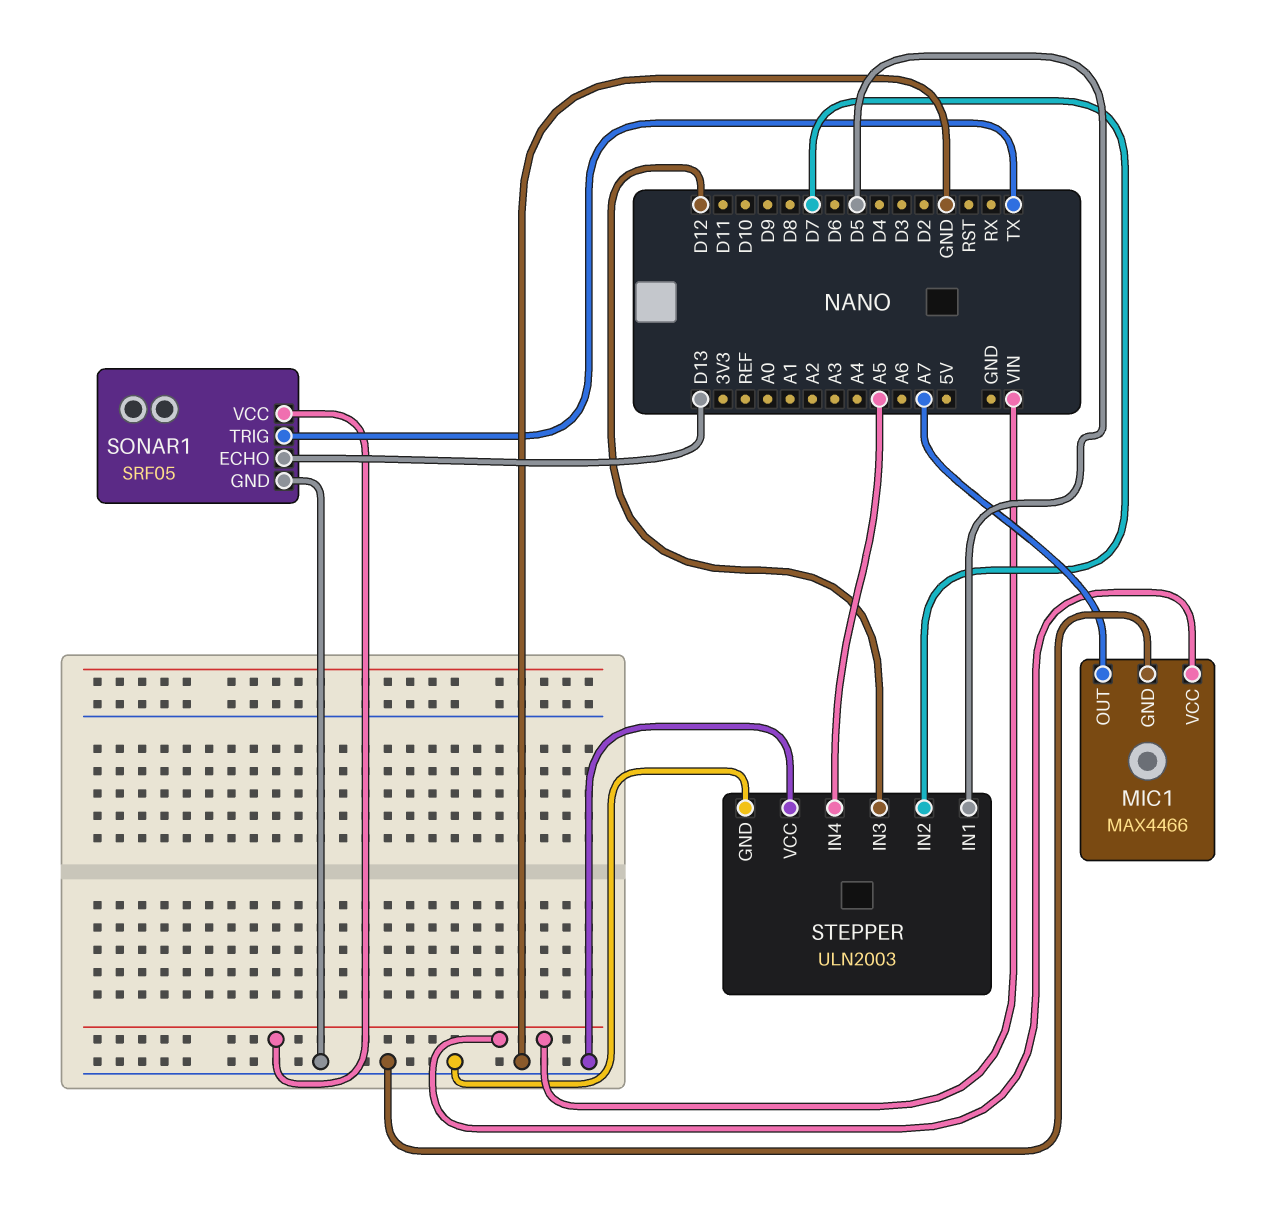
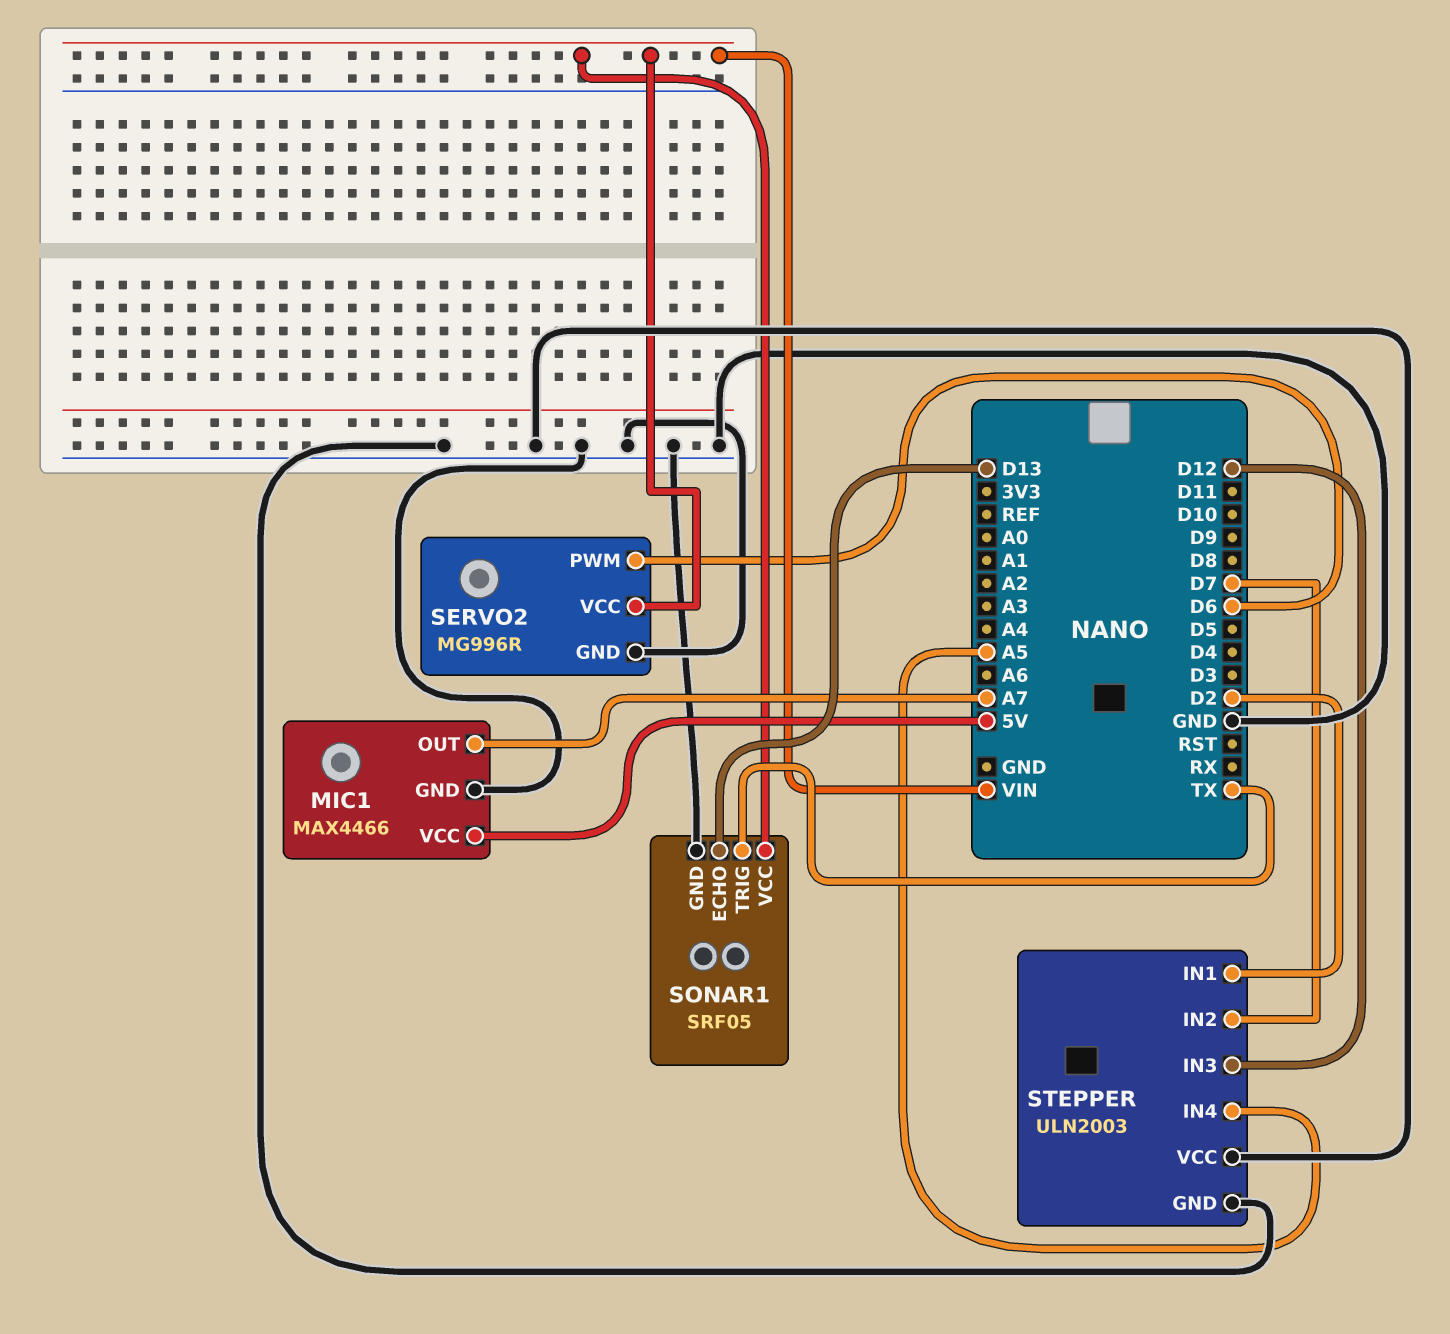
MIC1 pin VCC: VIN -> 5V
SERVO2: none -> MG996R
SERVO2 pin GND: none -> GND
SERVO2 pin PWM: none -> D6
SERVO2 pin VCC: none -> VIN
STEPPER pin IN1: D5 -> D2

